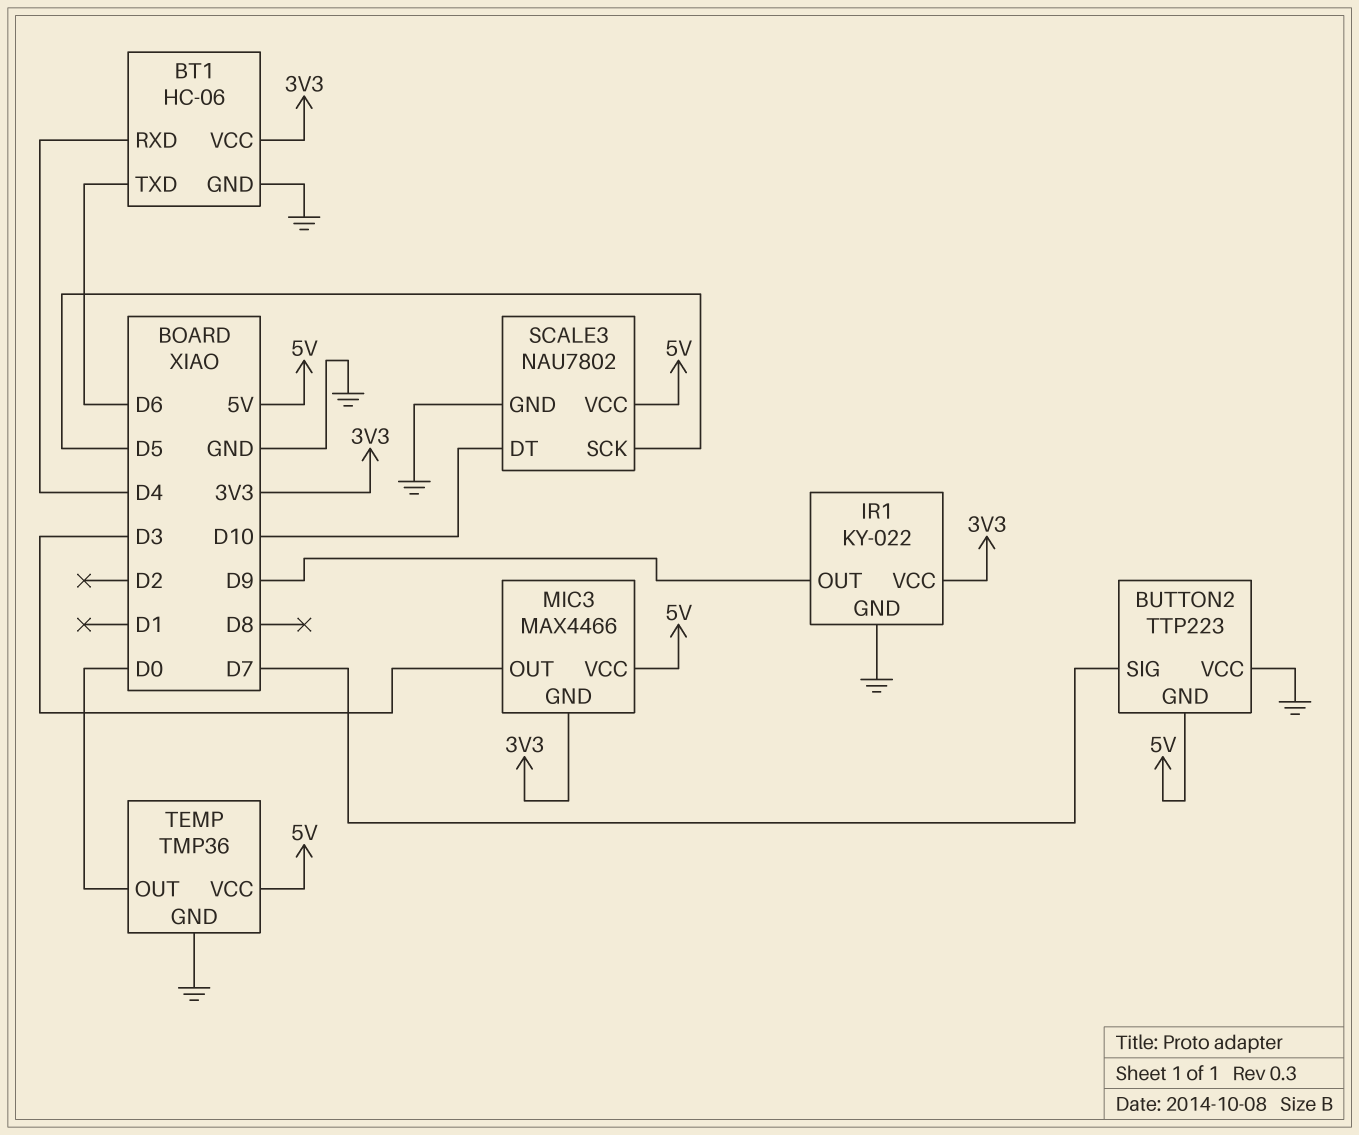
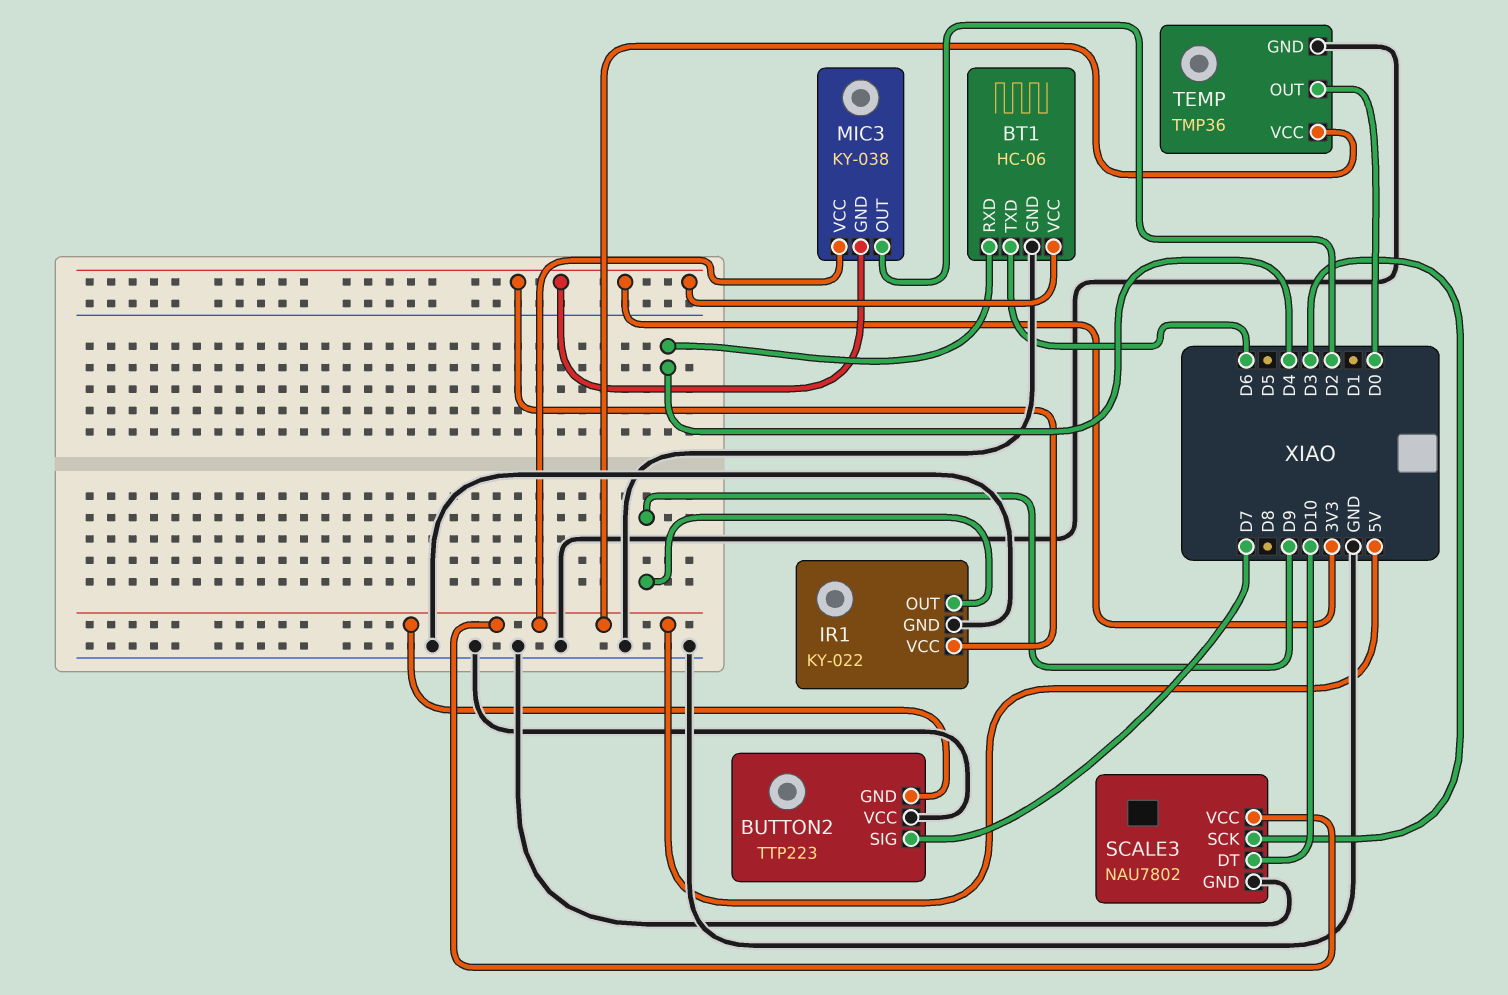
MIC3: MAX4466 -> KY-038
MIC3 pin OUT: D3 -> D2
SCALE3 pin SCK: D5 -> D3

